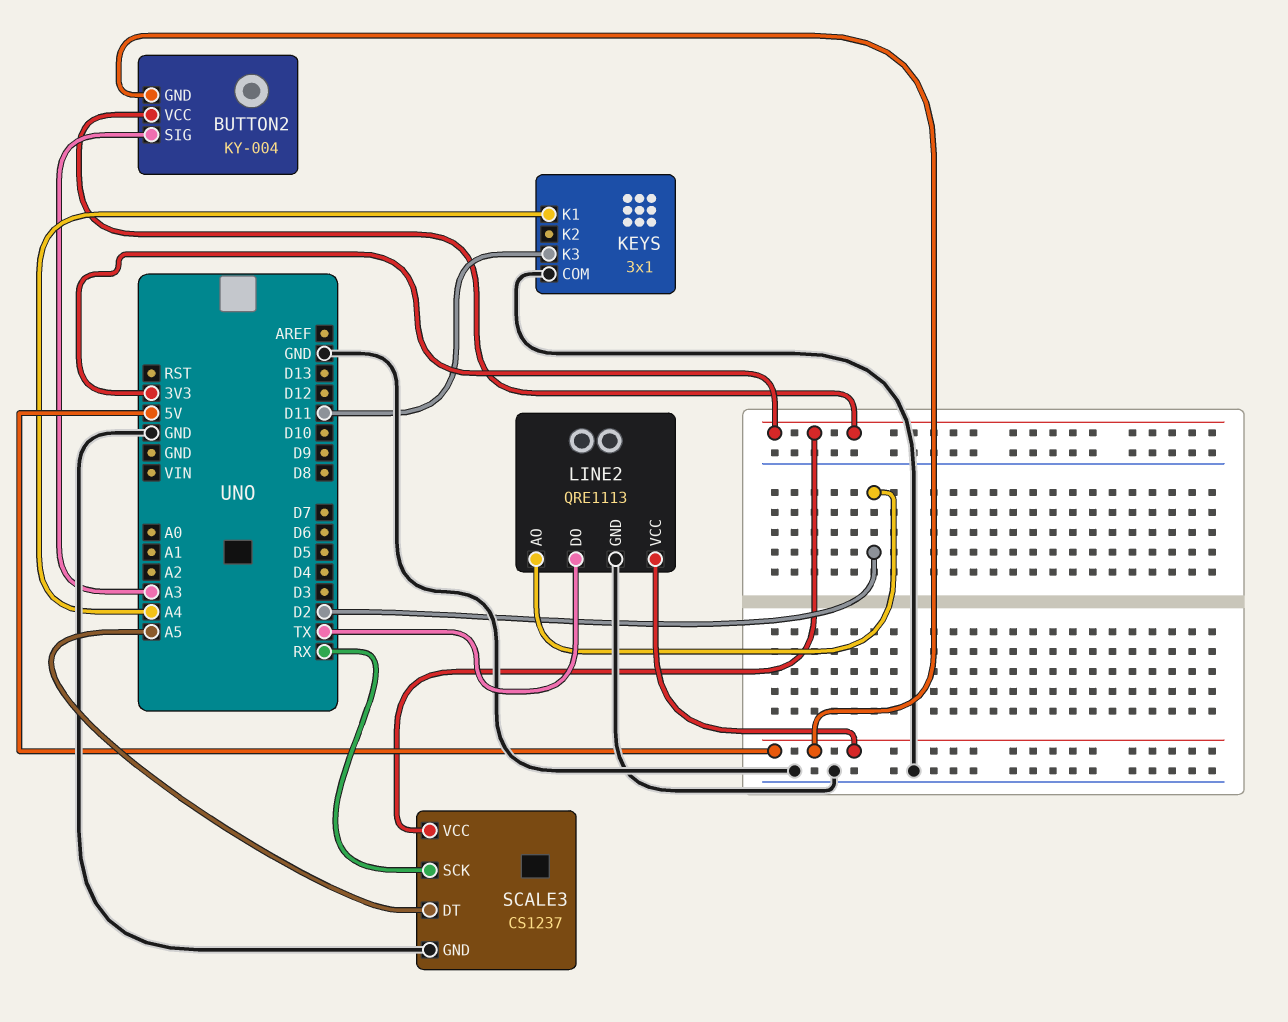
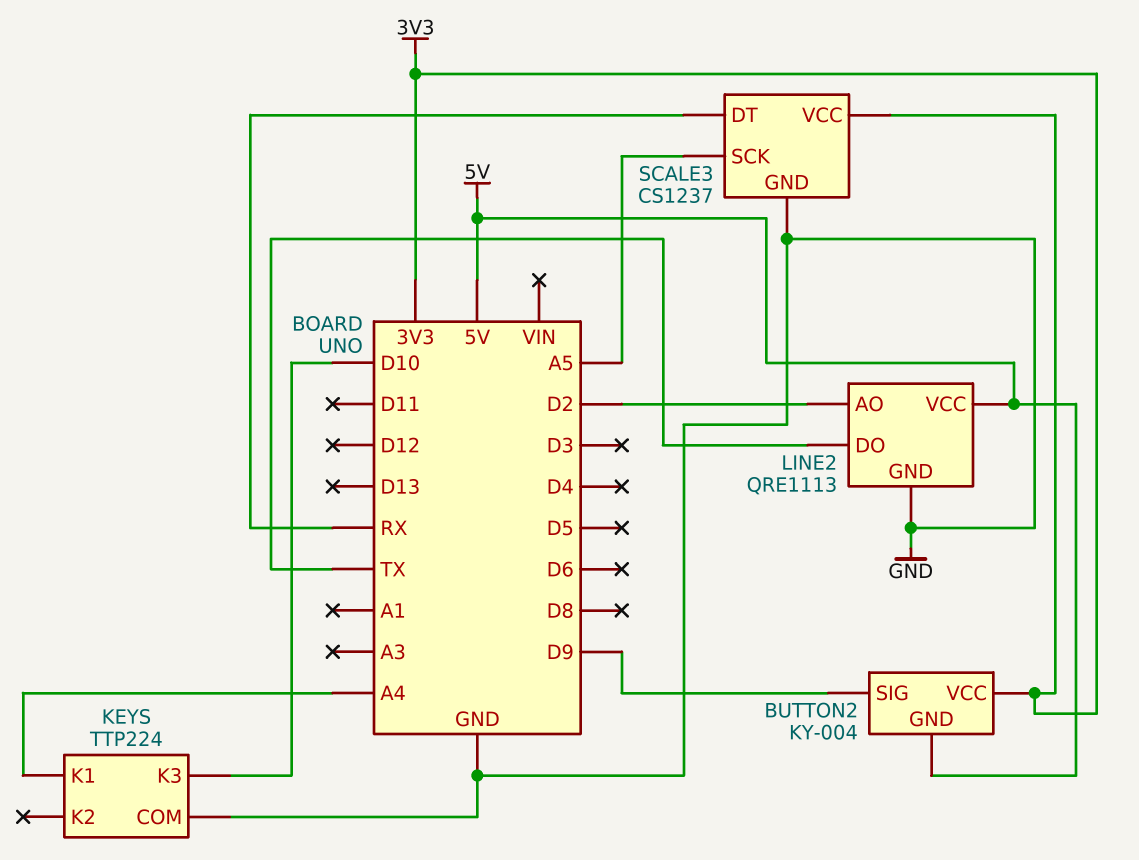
BUTTON2 pin SIG: A3 -> D9
KEYS: 3x1 -> TTP224
KEYS pin K3: D11 -> D10
SCALE3 pin DT: A5 -> RX
SCALE3 pin SCK: RX -> A5

